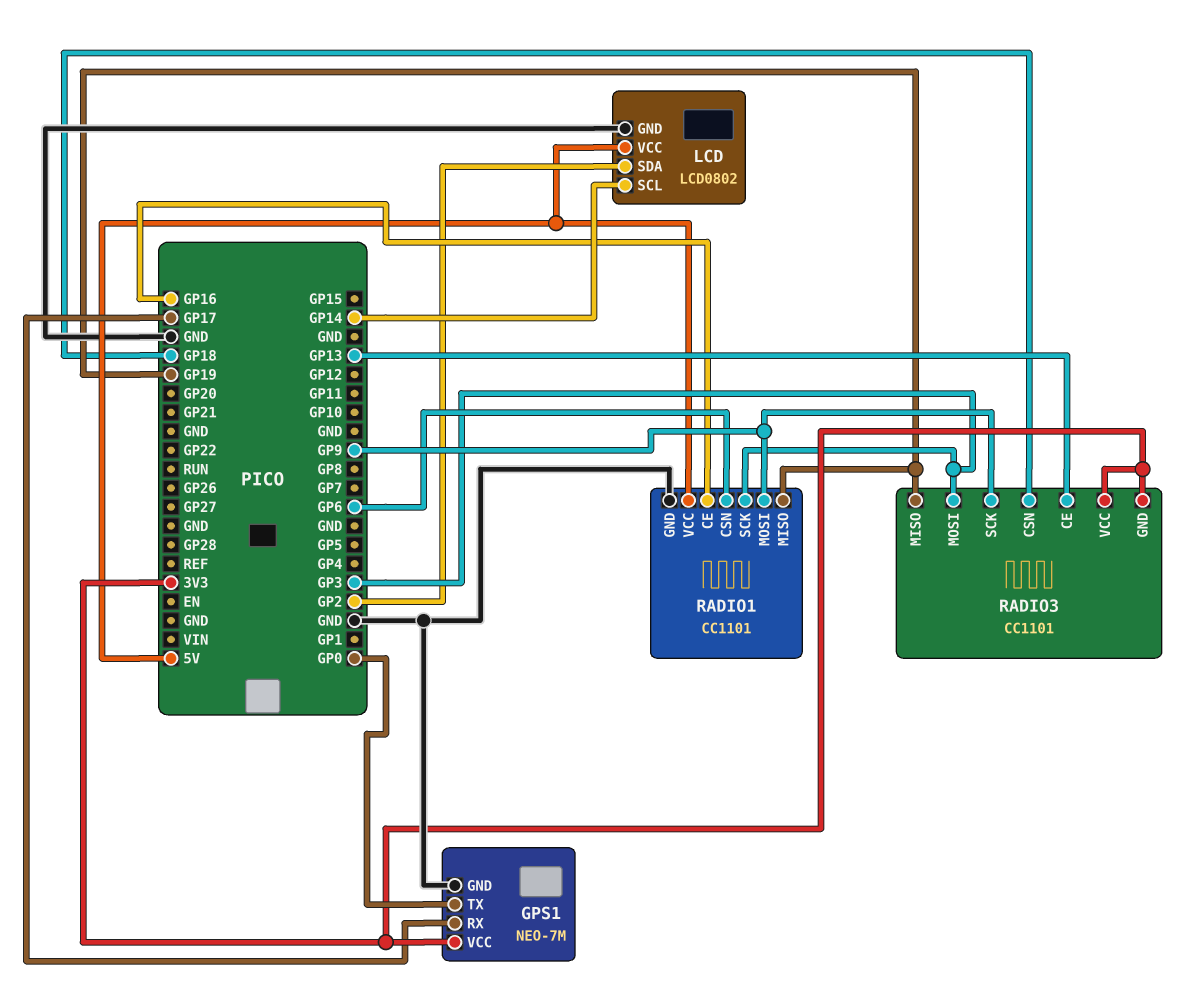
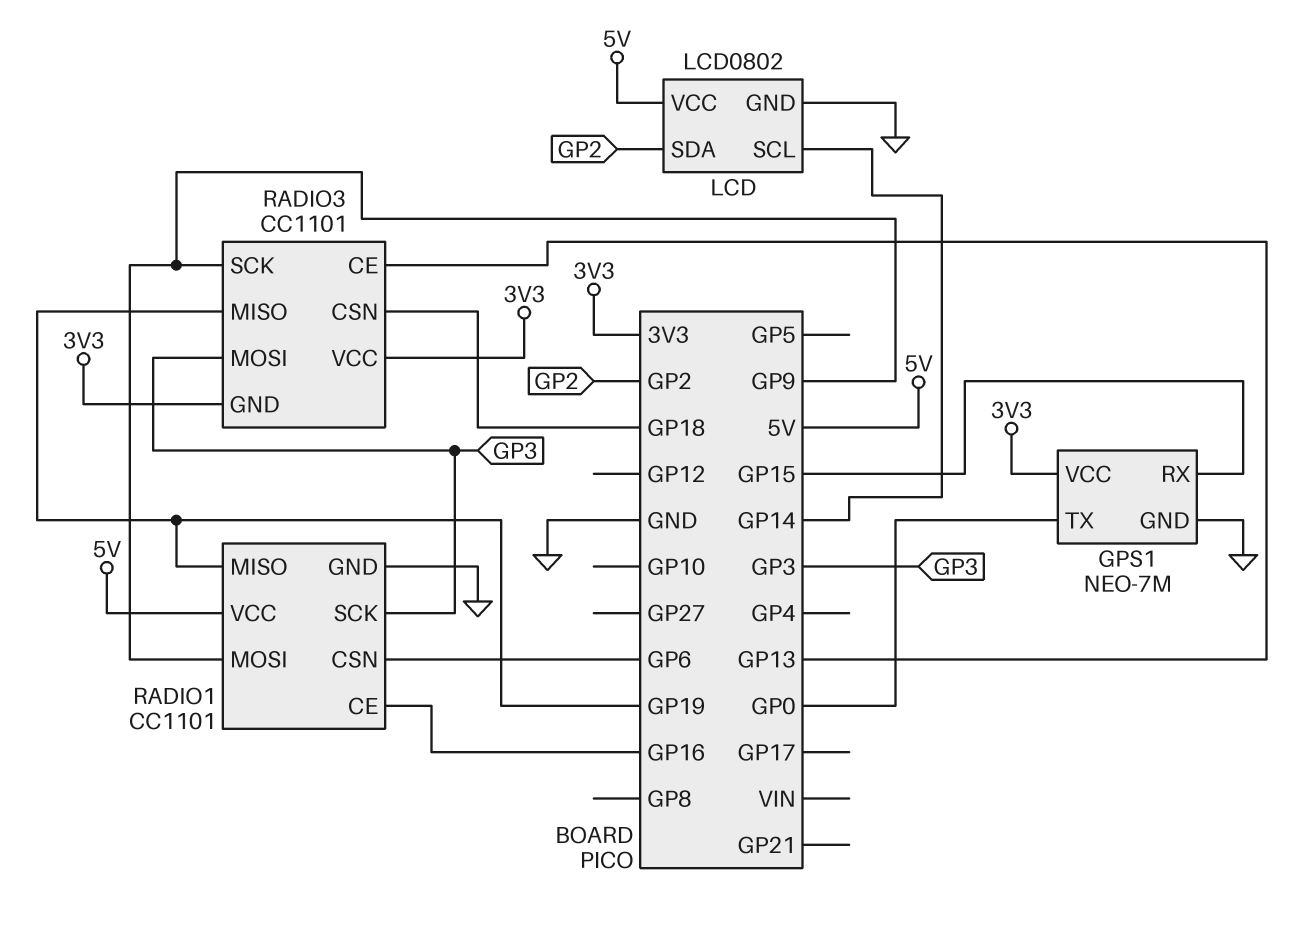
GPS1 pin RX: GP17 -> GP15

